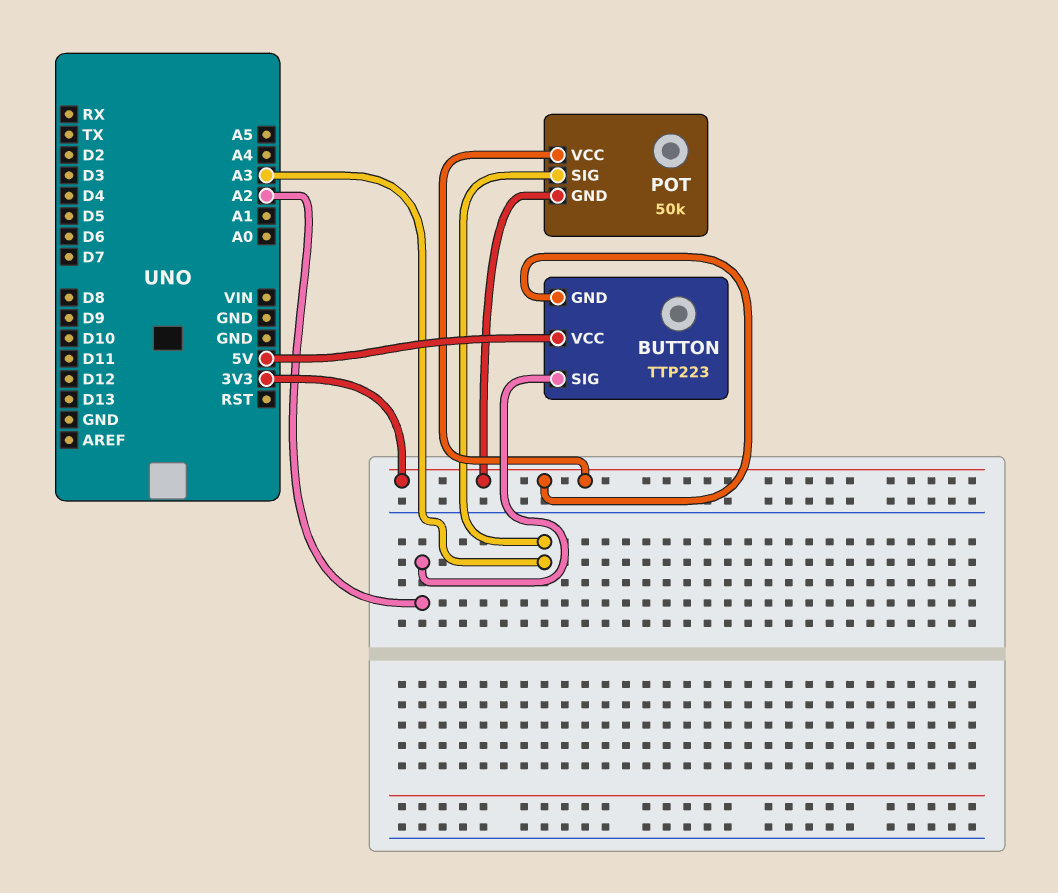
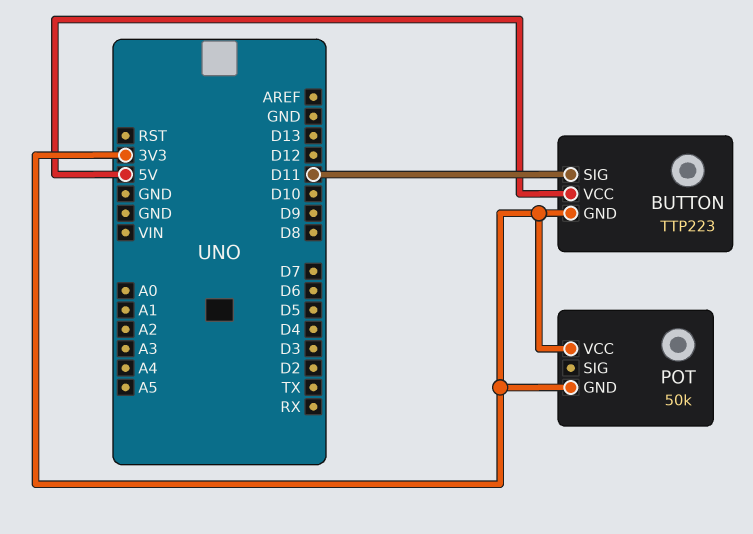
BUTTON pin SIG: A2 -> D11
POT pin SIG: A3 -> none

